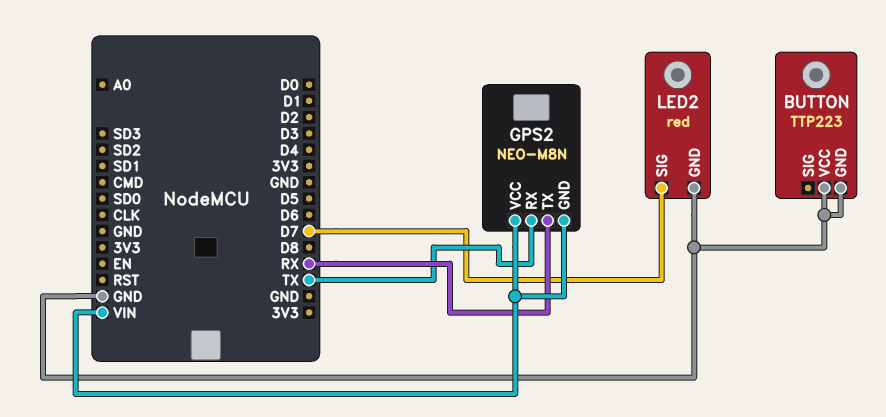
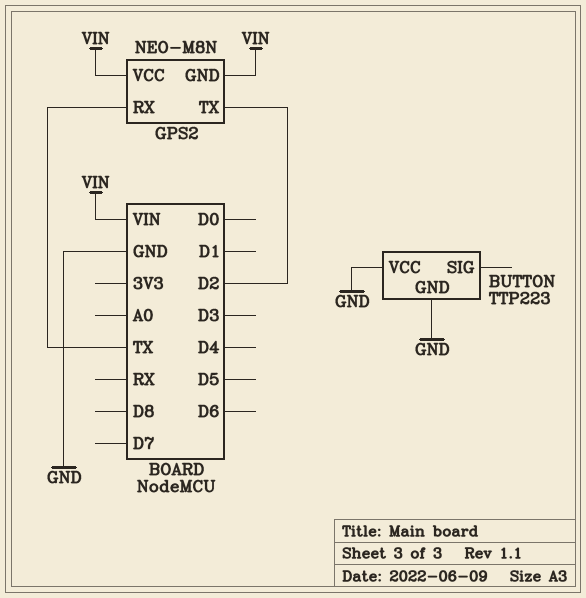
GPS2 pin TX: RX -> D2
LED2: red -> none
LED2 pin GND: GND -> none
LED2 pin SIG: D7 -> none

